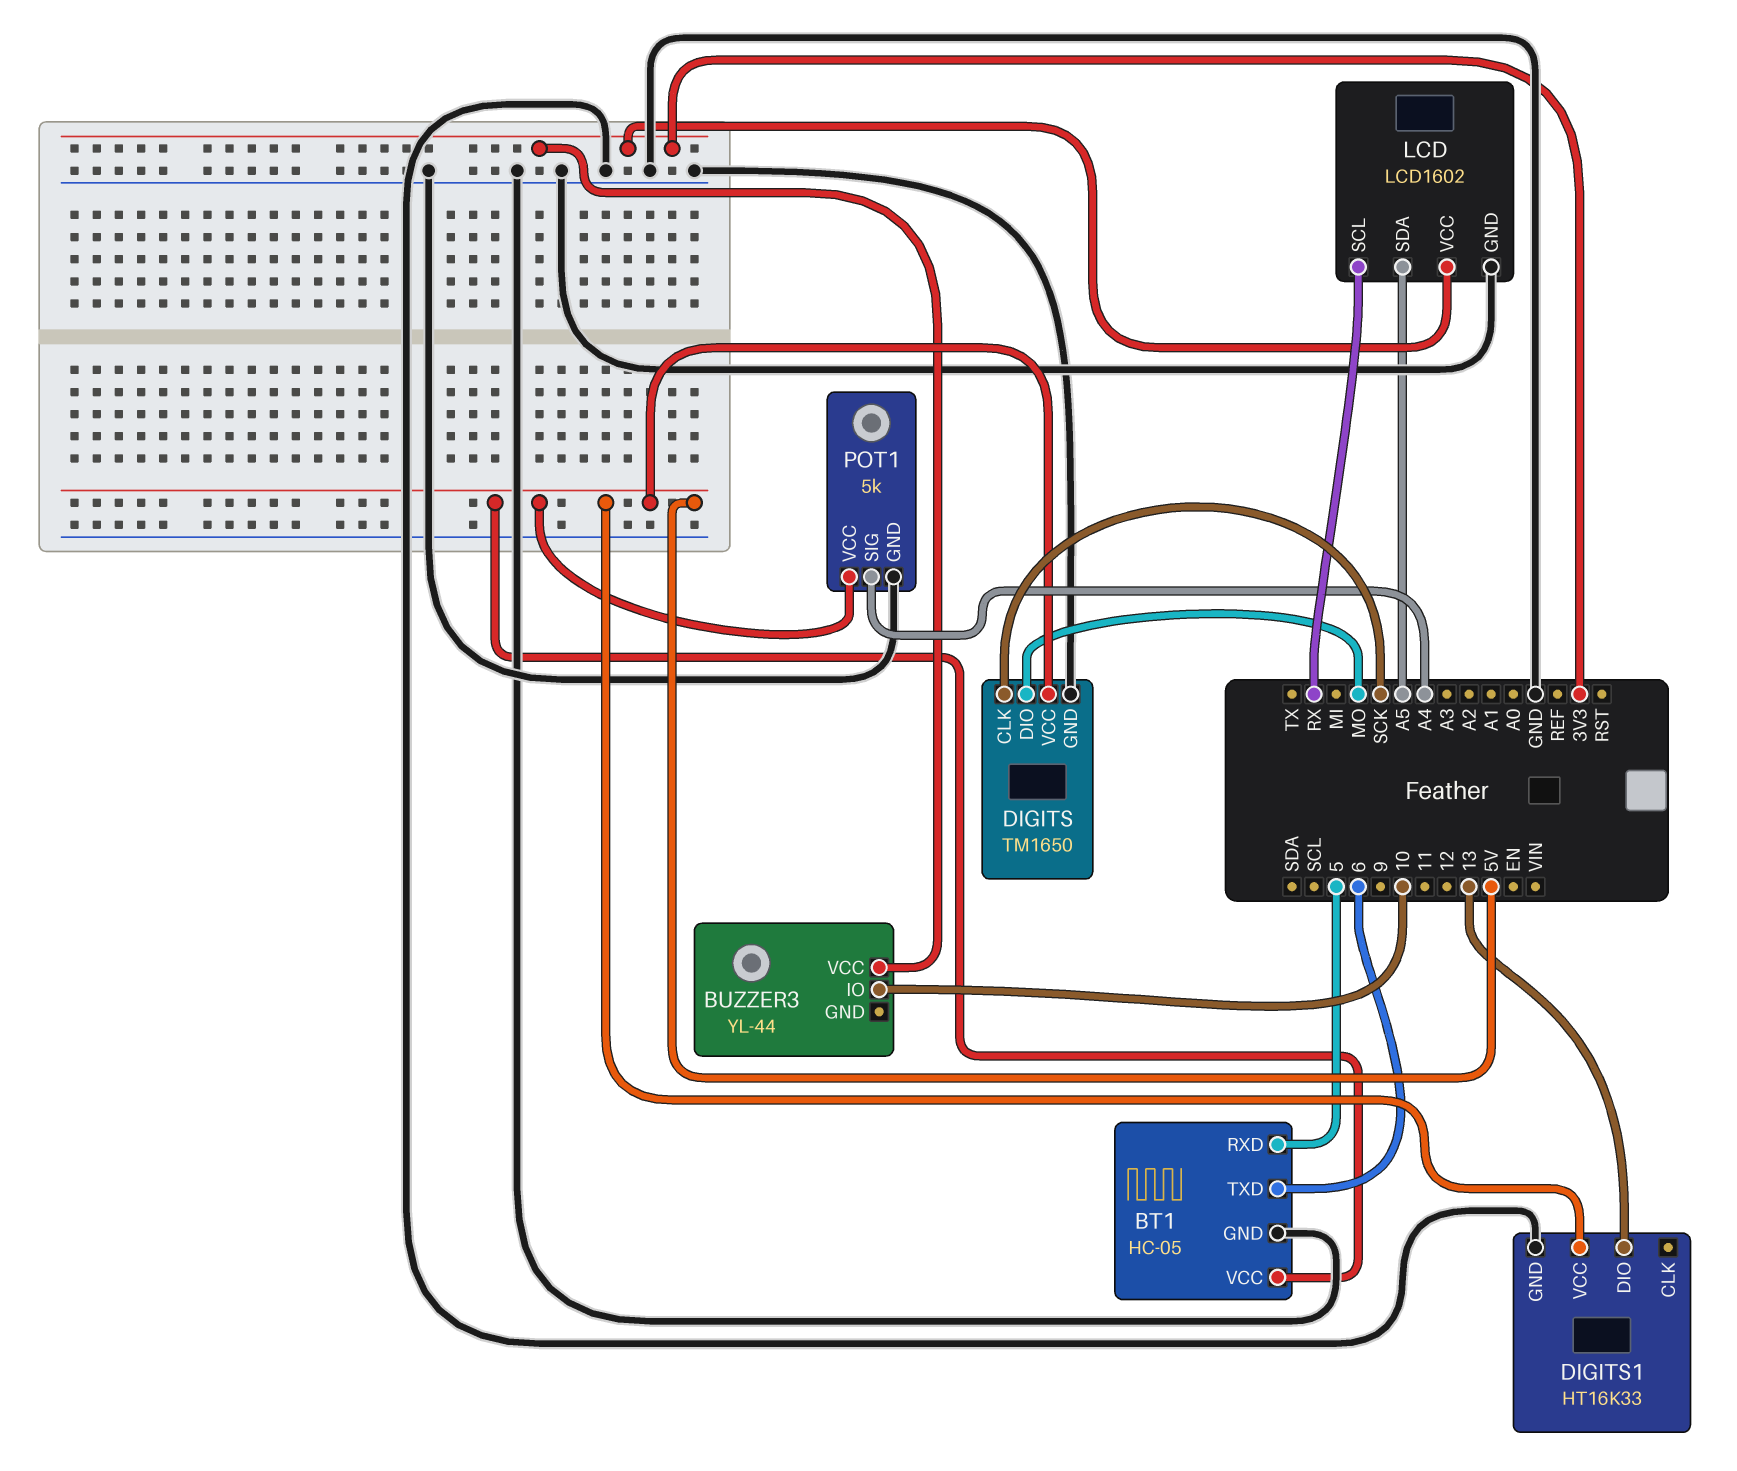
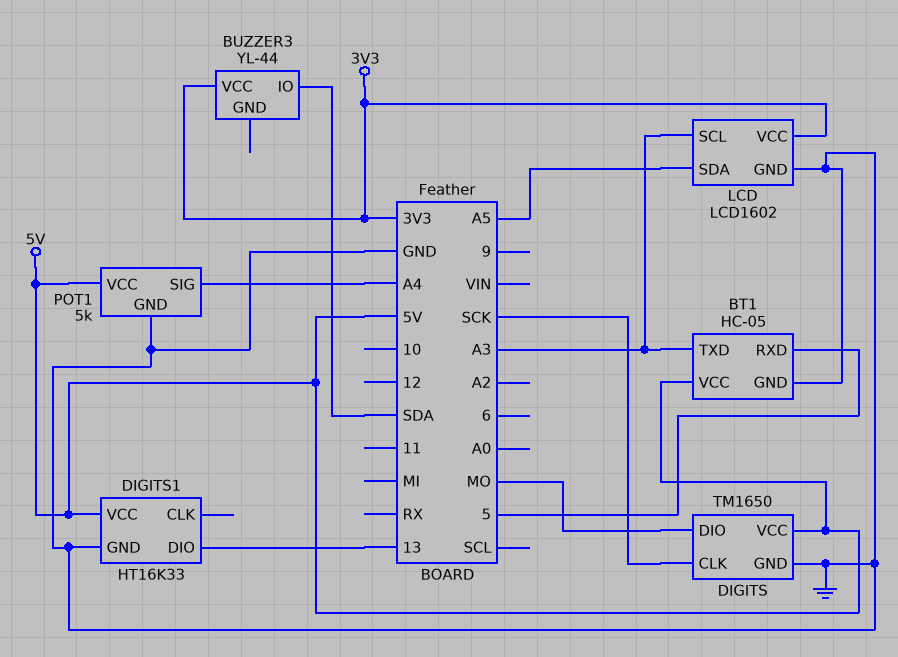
BT1 pin TXD: 6 -> A3
BUZZER3 pin IO: 10 -> SDA
LCD pin SCL: RX -> A3

